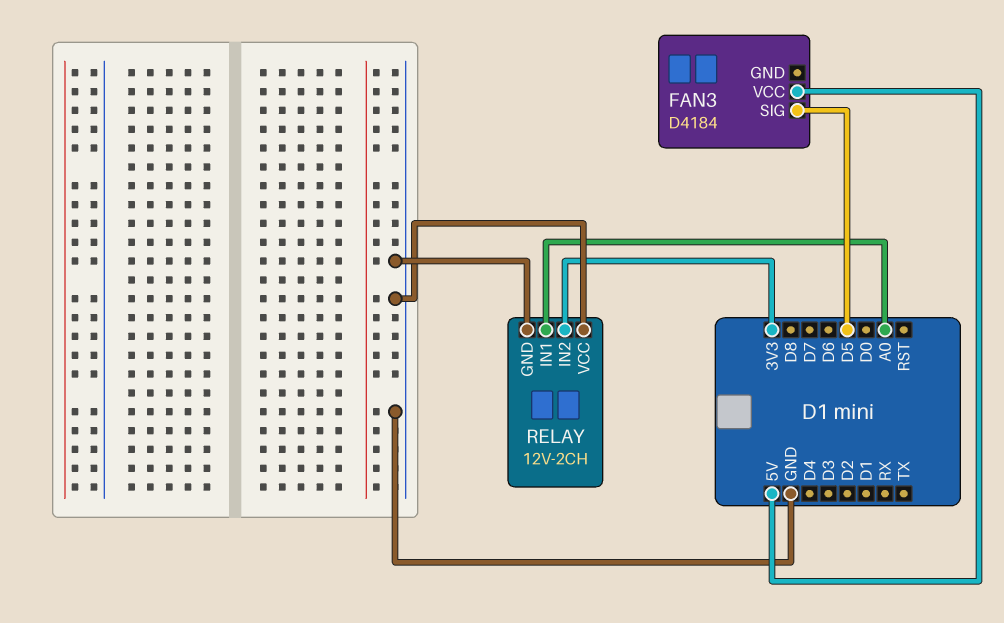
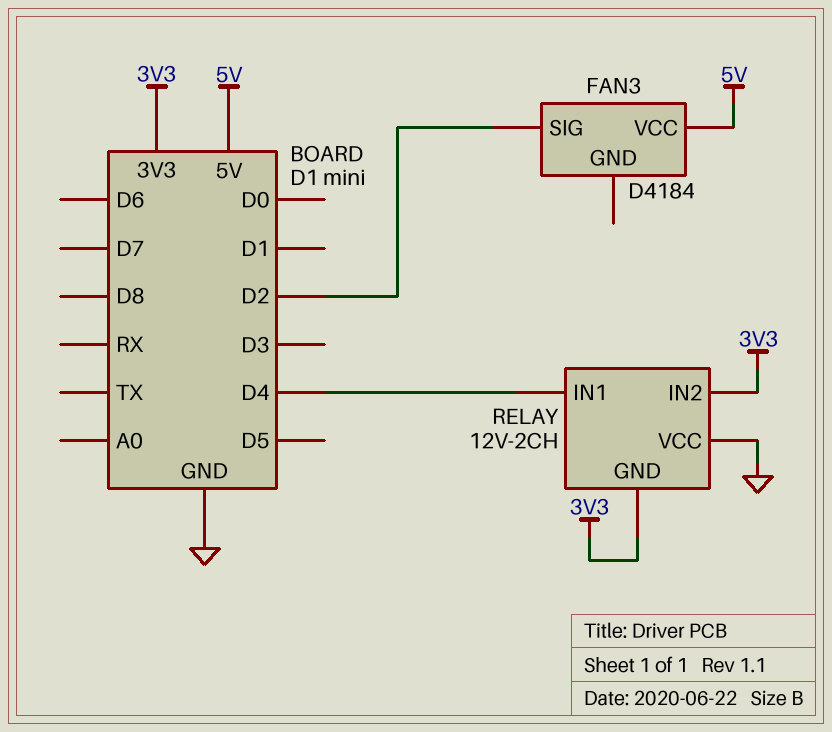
FAN3 pin SIG: D5 -> D2
RELAY pin GND: GND -> 3V3
RELAY pin IN1: A0 -> D4

